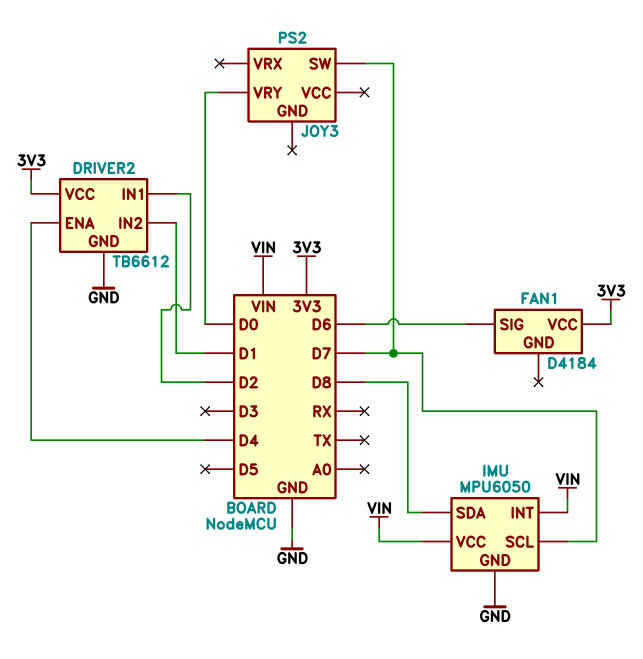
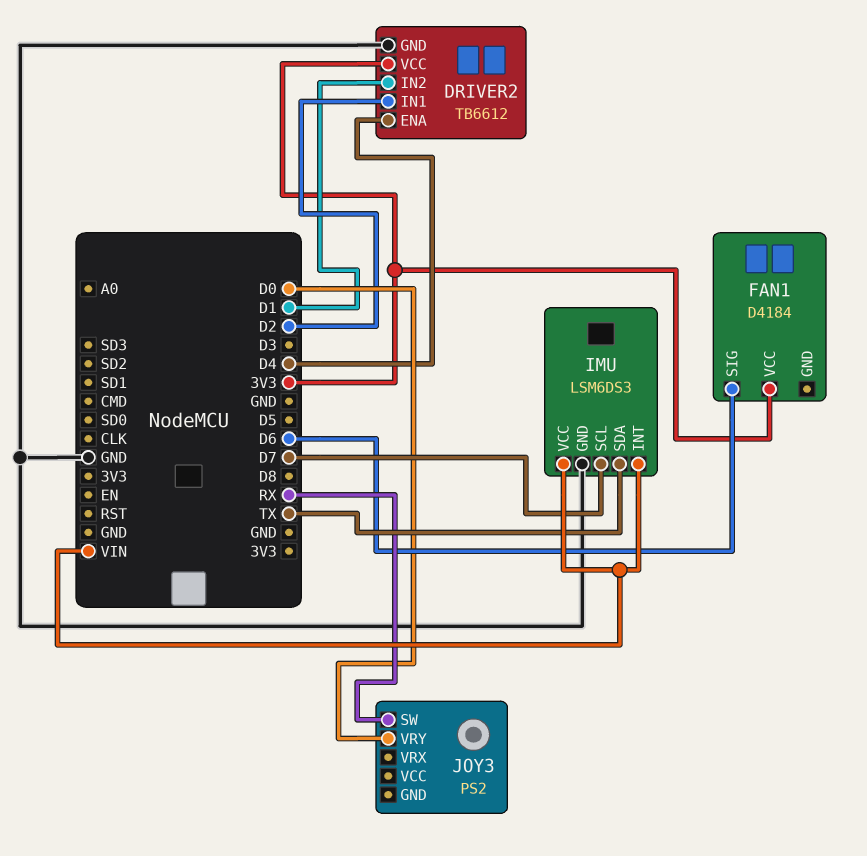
IMU: MPU6050 -> LSM6DS3
IMU pin SDA: D8 -> TX
JOY3 pin SW: D7 -> RX

